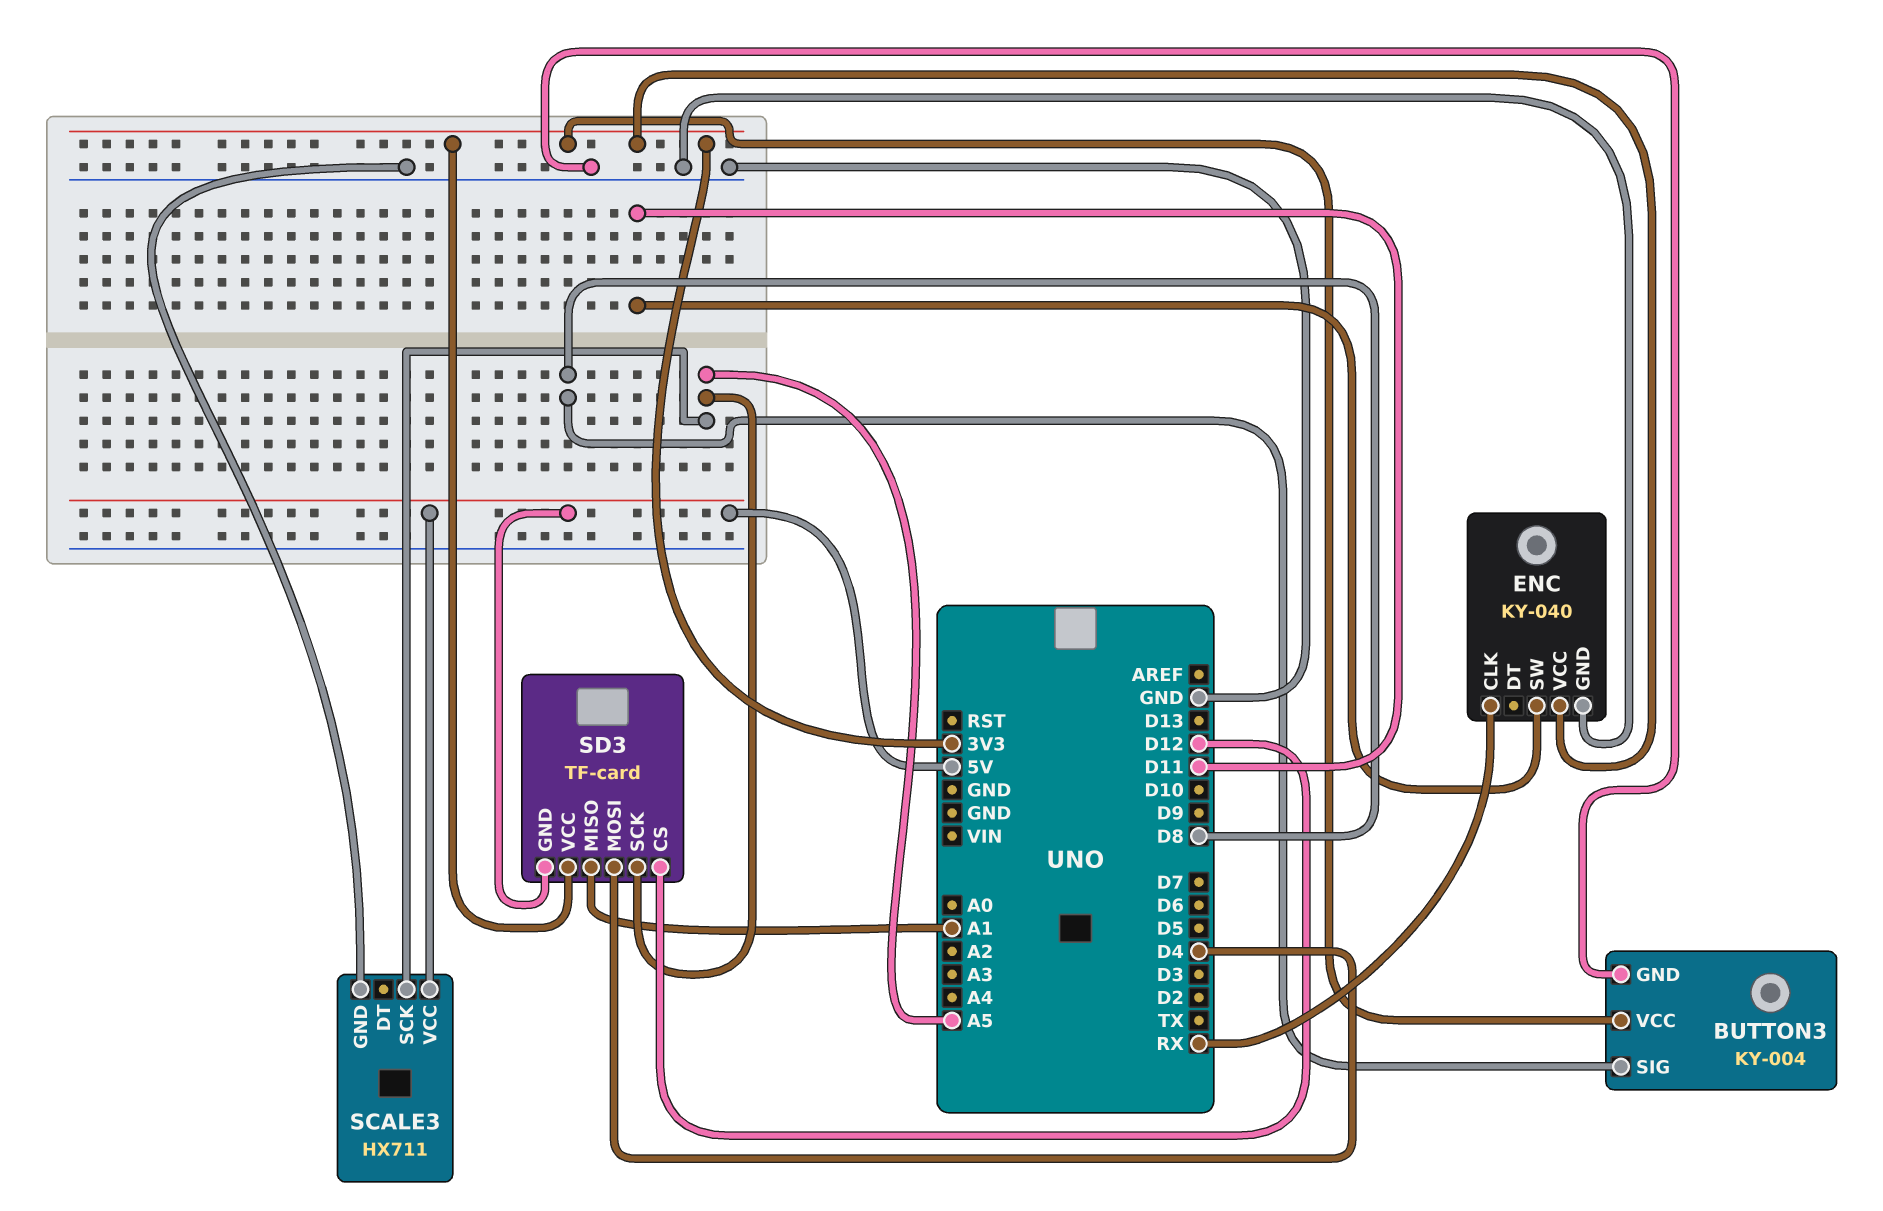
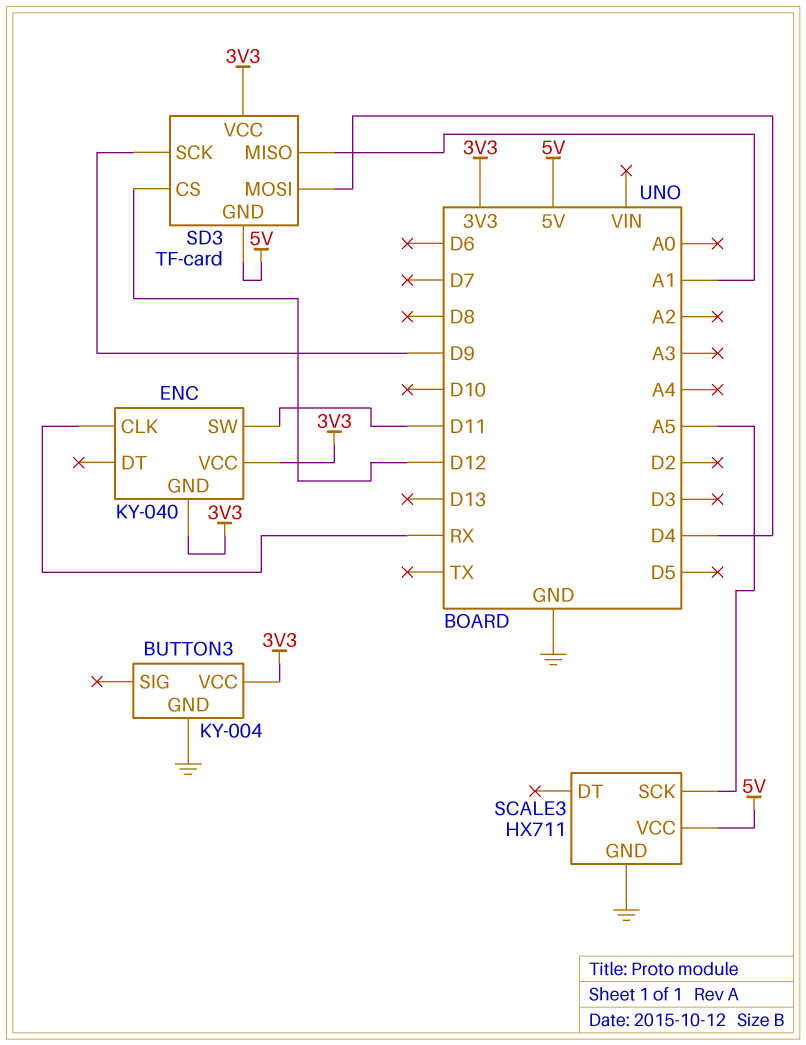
BUTTON3 pin SIG: D8 -> none
ENC pin GND: GND -> 3V3
SD3 pin SCK: A5 -> D9

